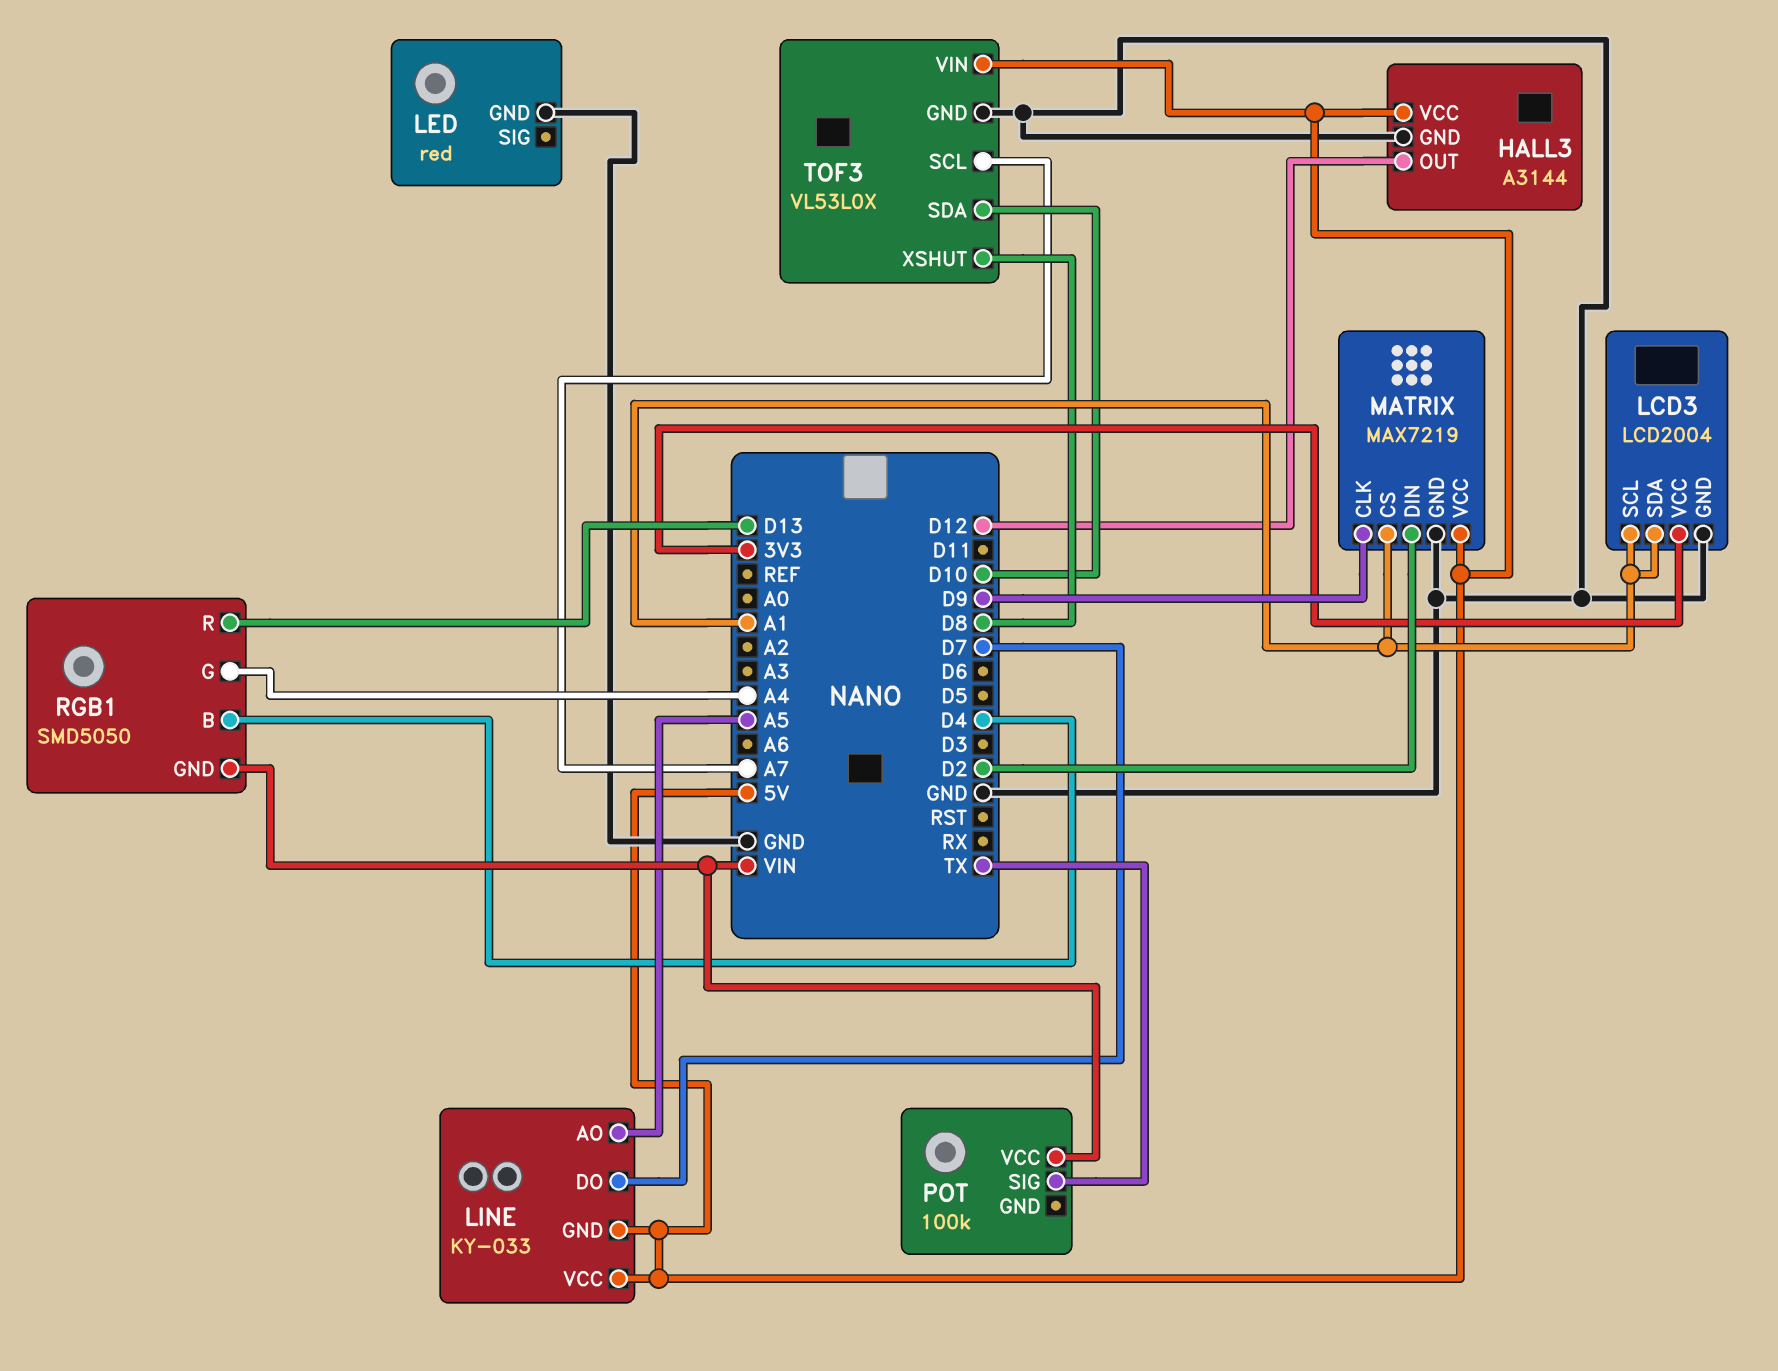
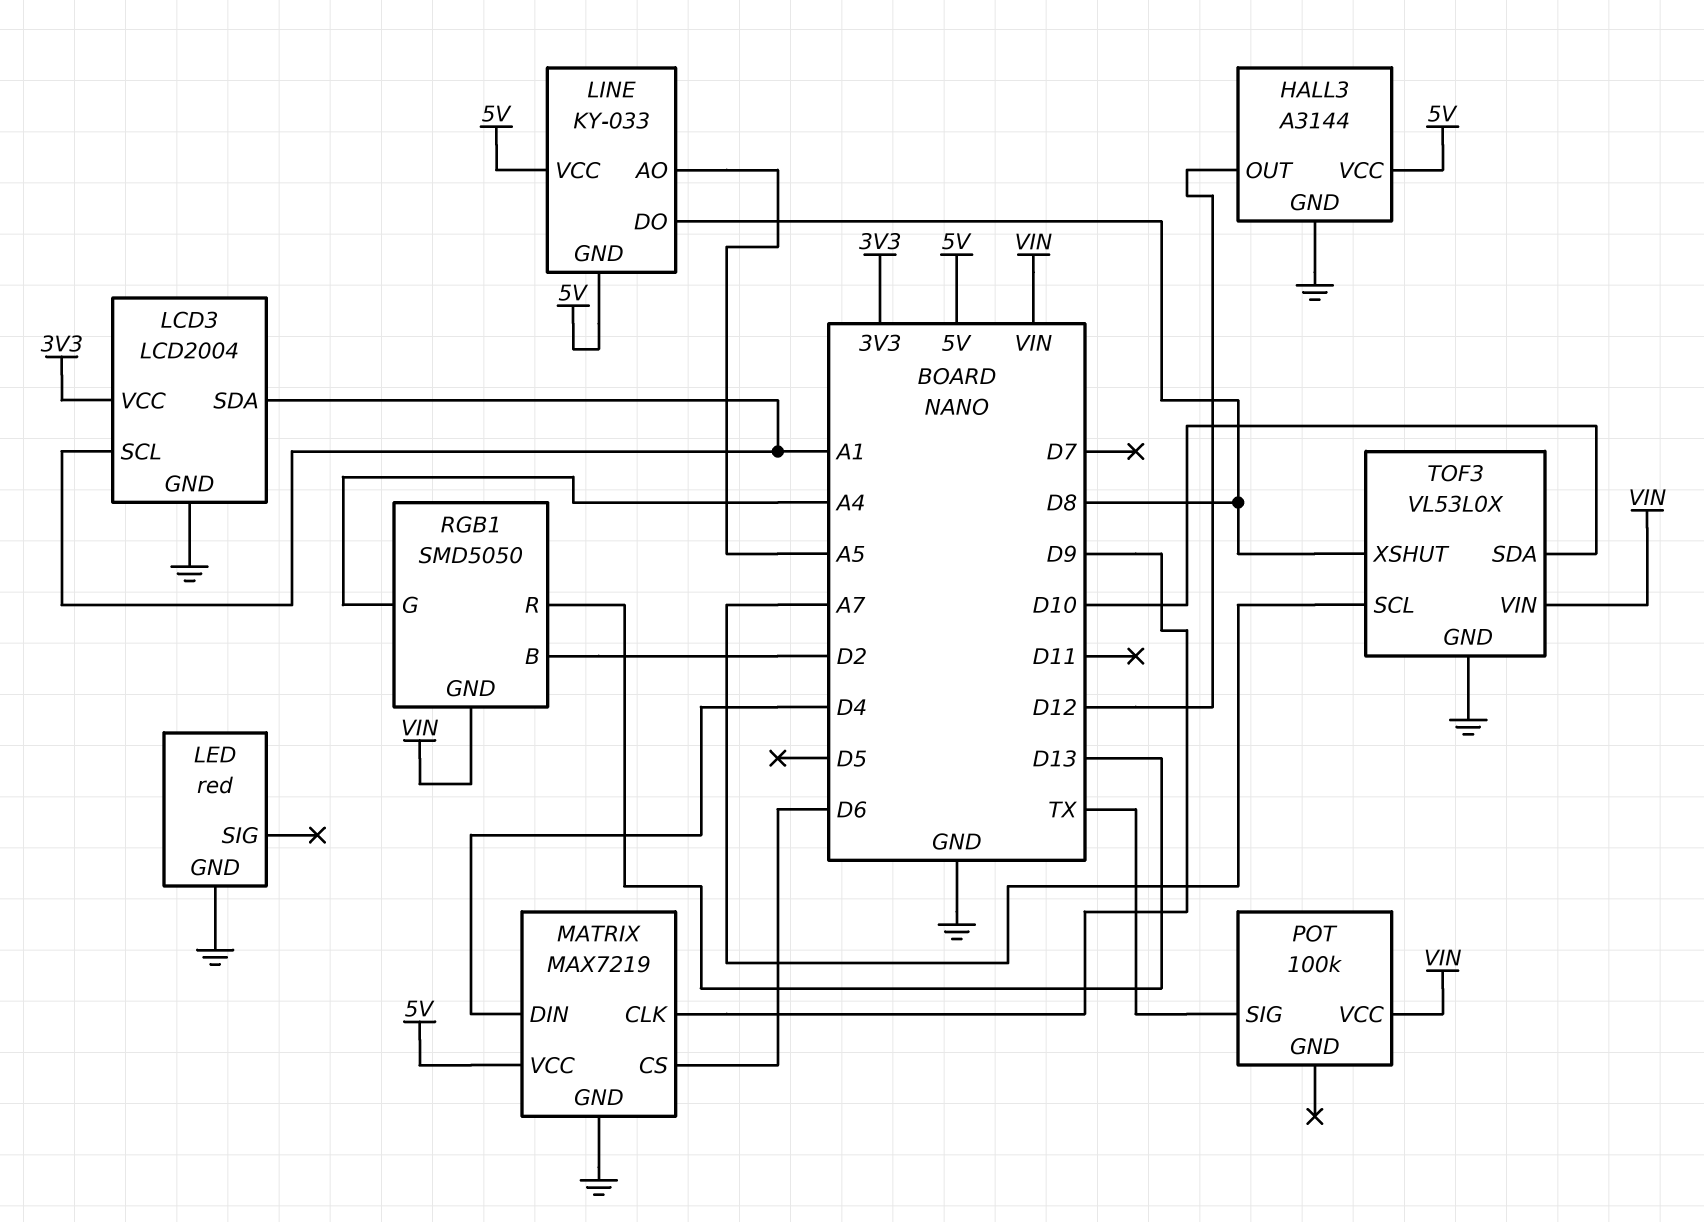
LINE pin DO: D7 -> D8
MATRIX pin CS: A1 -> D6
MATRIX pin DIN: D2 -> D4
RGB1 pin B: D4 -> D2
TOF3 pin VIN: 5V -> VIN

